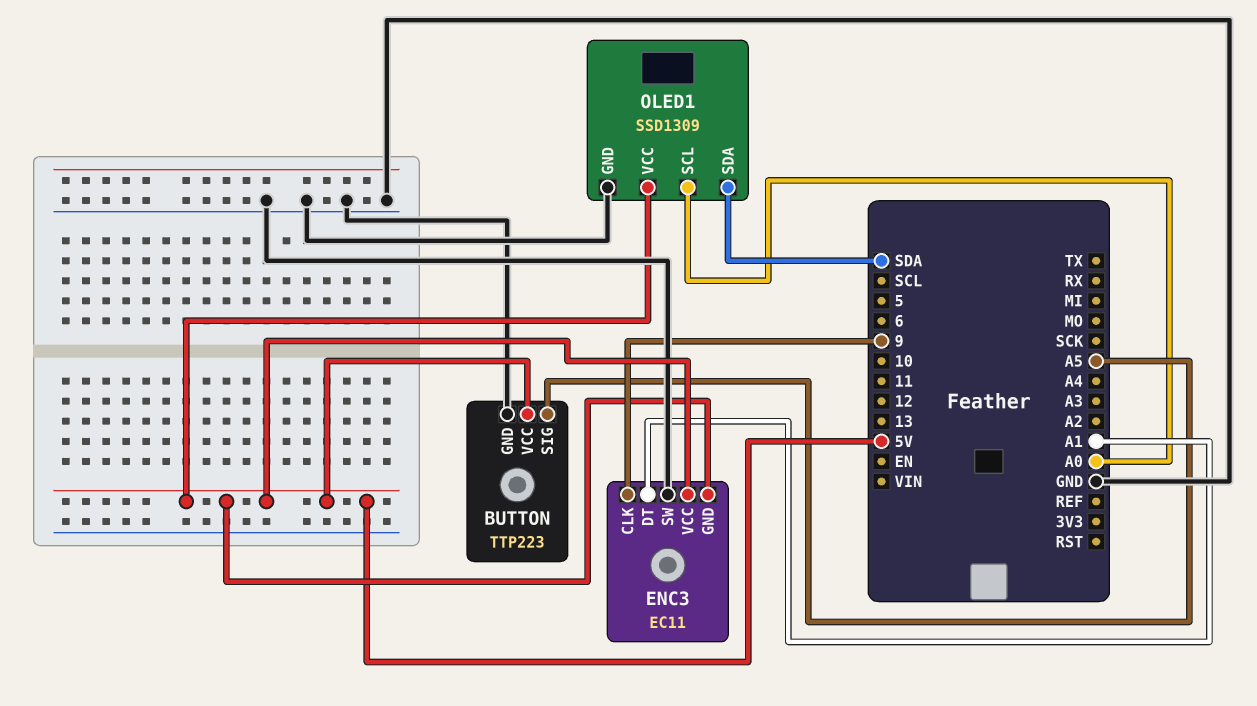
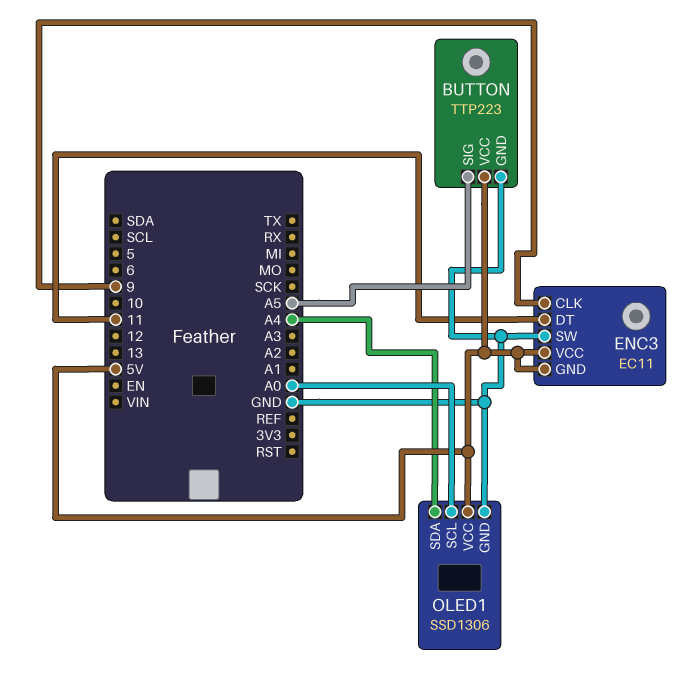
ENC3 pin DT: A1 -> 11
OLED1: SSD1309 -> SSD1306
OLED1 pin SDA: SDA -> A4

